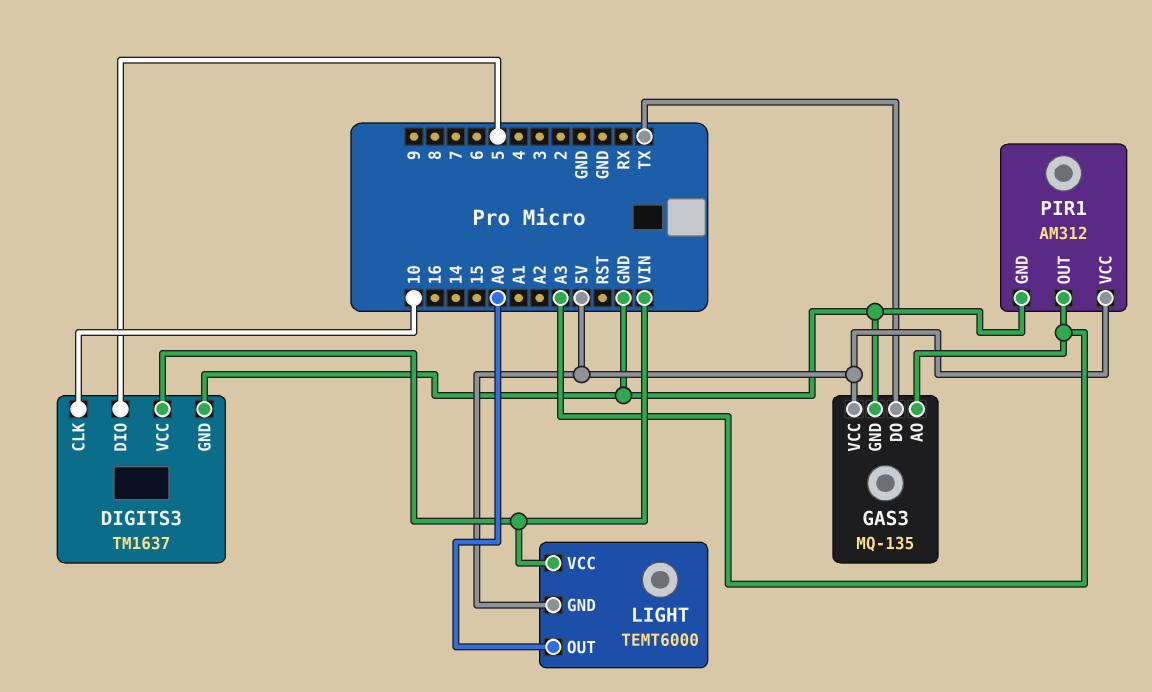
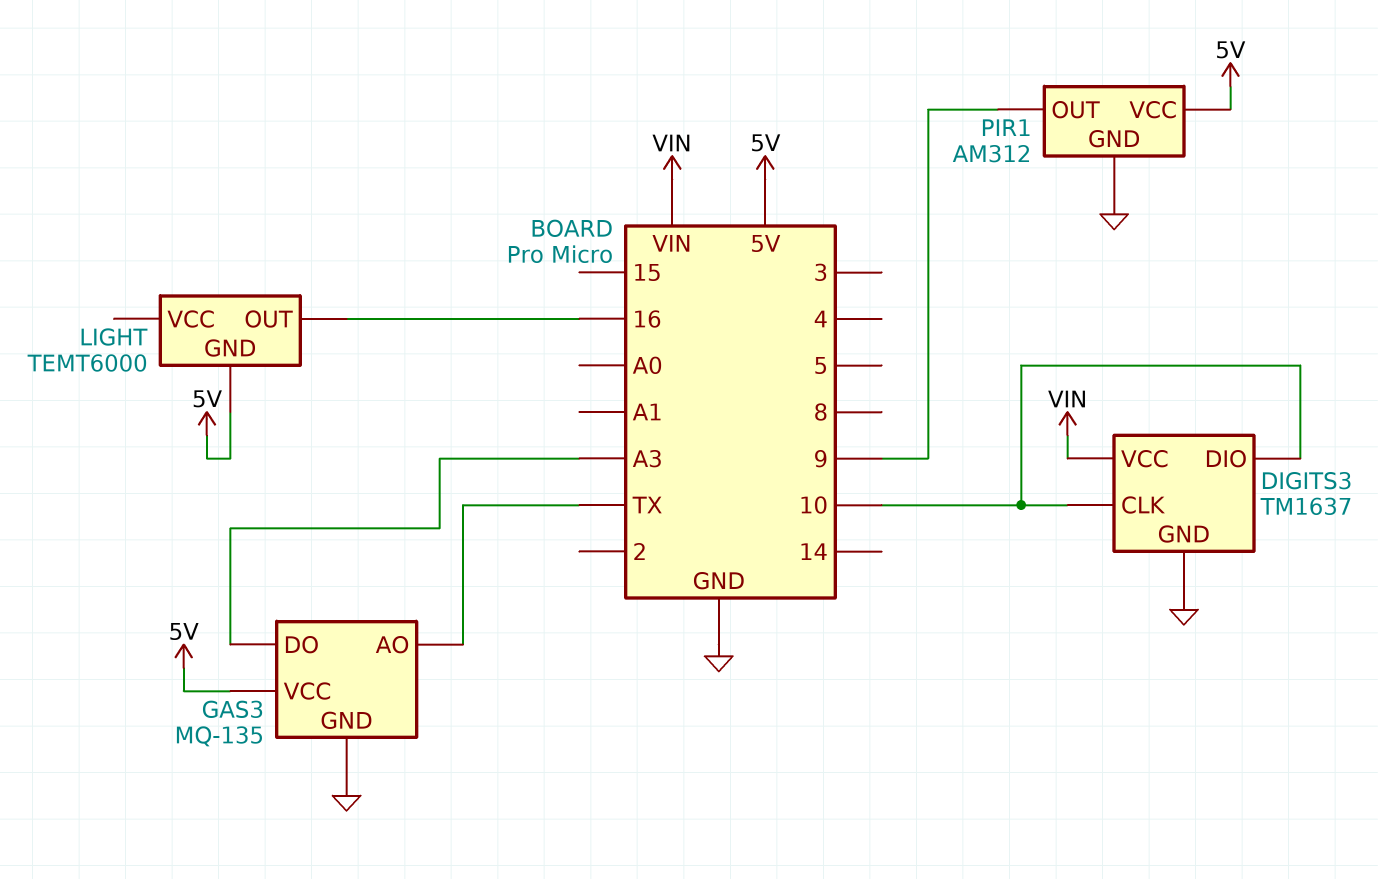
DIGITS3 pin DIO: 5 -> 10
GAS3 pin AO: A3 -> TX
GAS3 pin DO: TX -> A3
LIGHT pin OUT: A0 -> 16
LIGHT pin VCC: VIN -> none
PIR1 pin OUT: A3 -> 9

